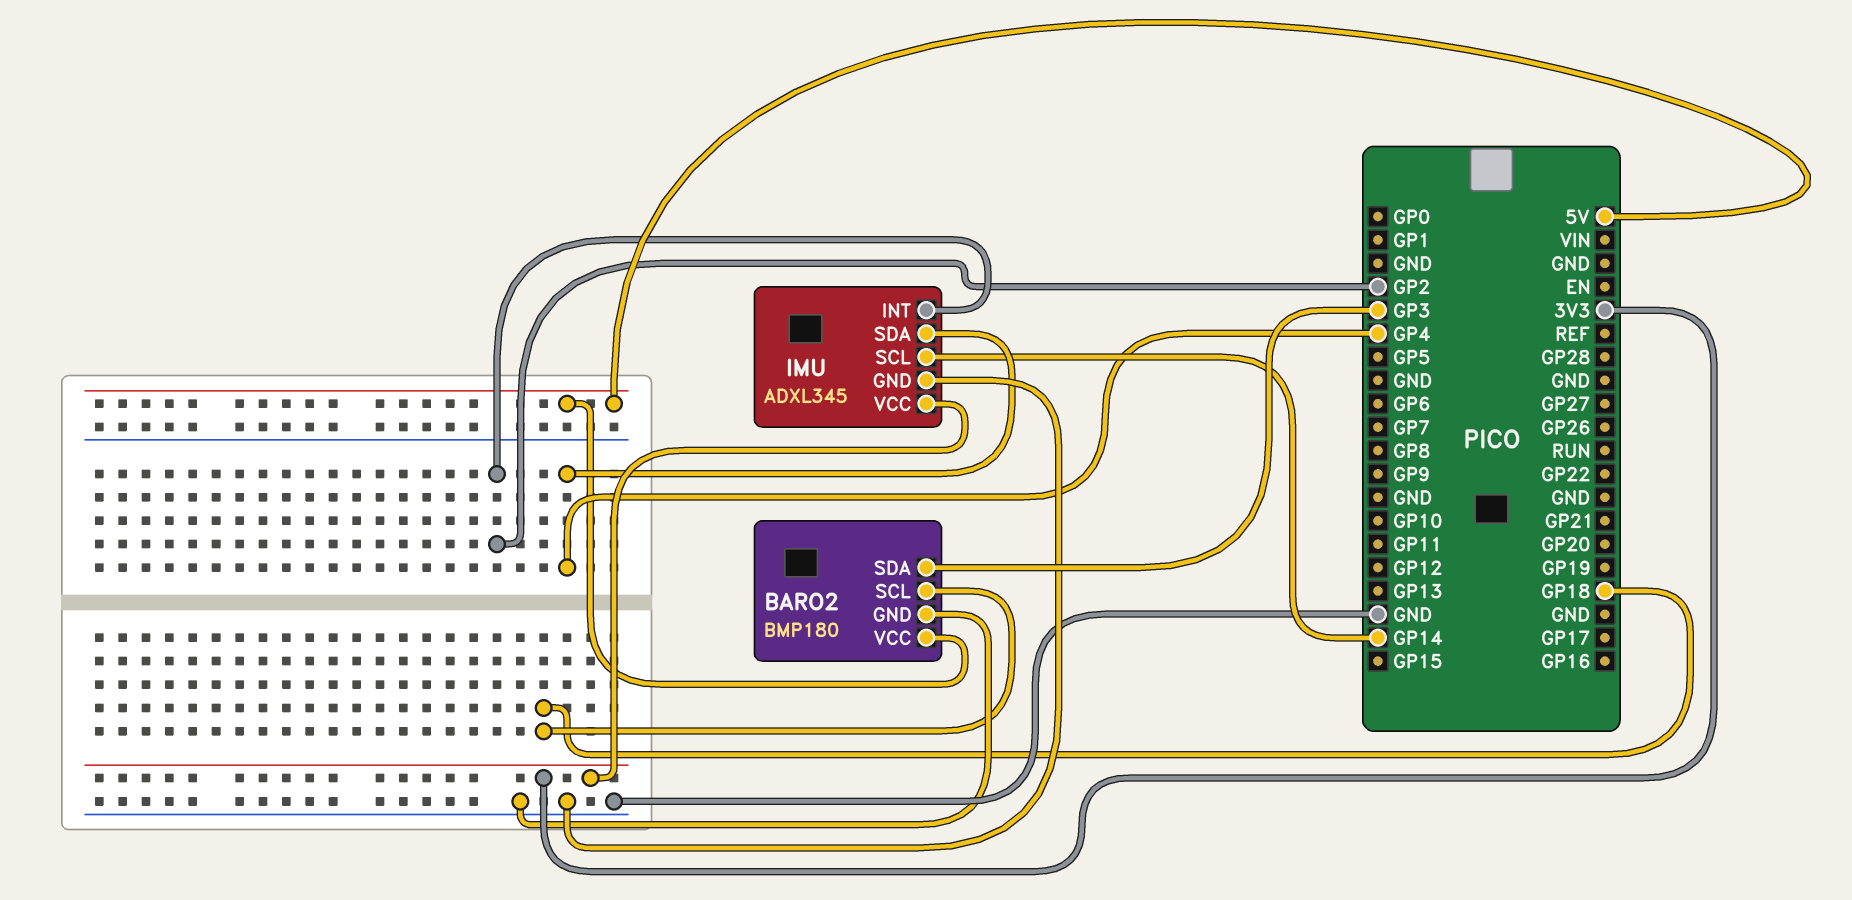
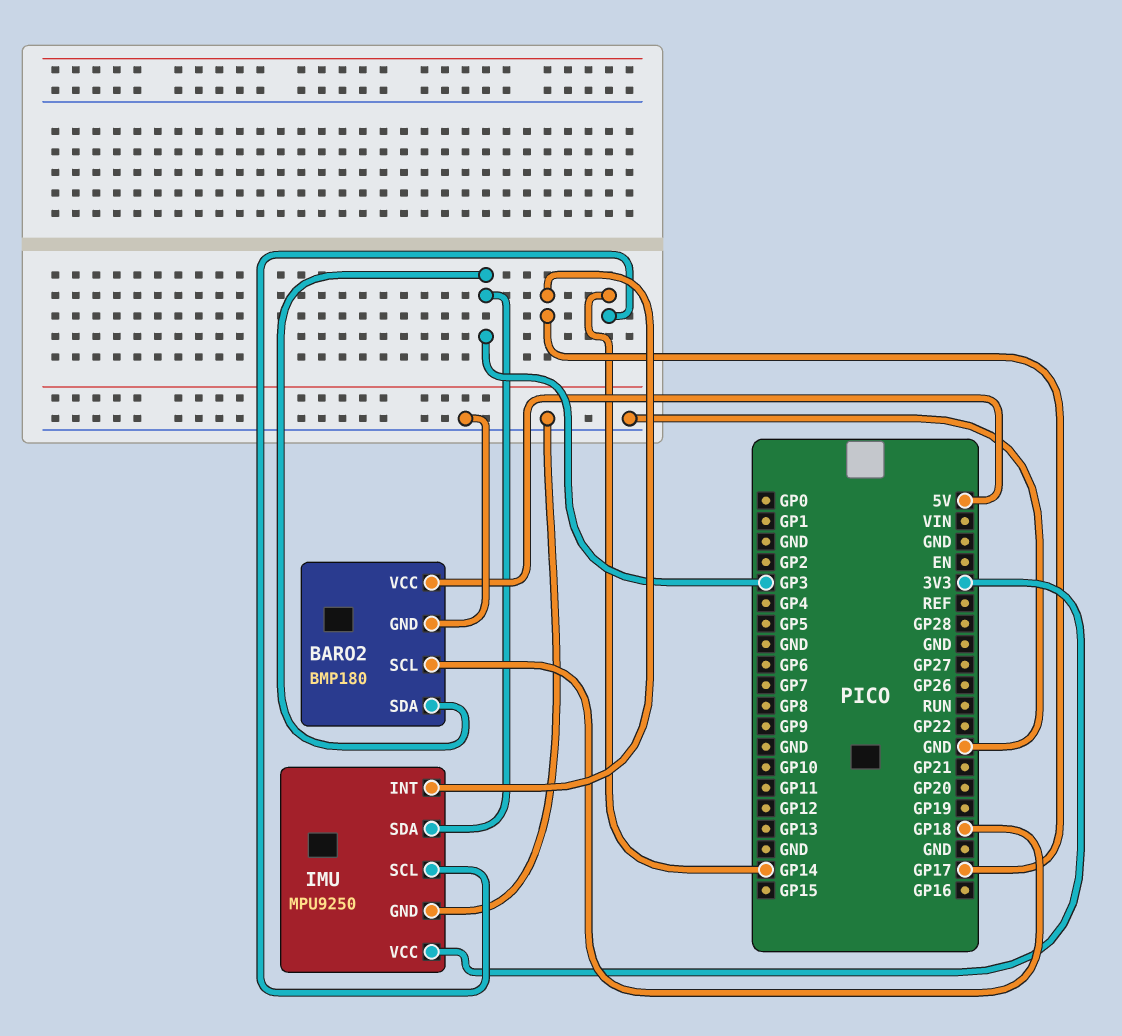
IMU: ADXL345 -> MPU9250
IMU pin INT: GP2 -> GP17
IMU pin SDA: GP4 -> GP3

